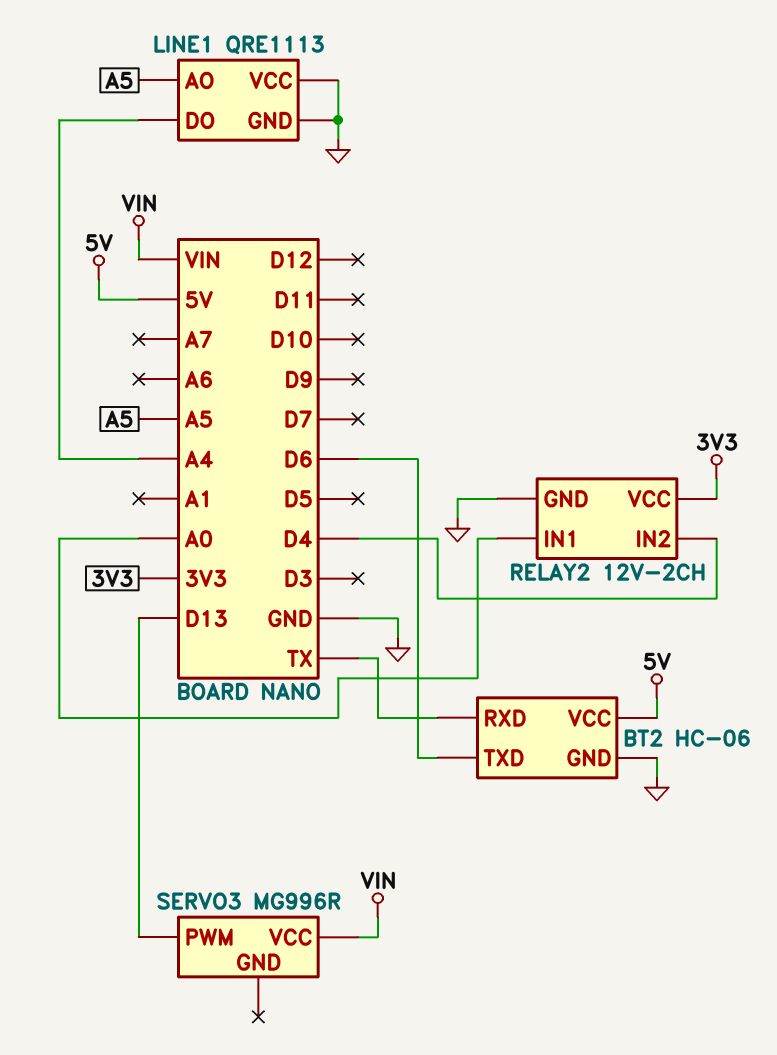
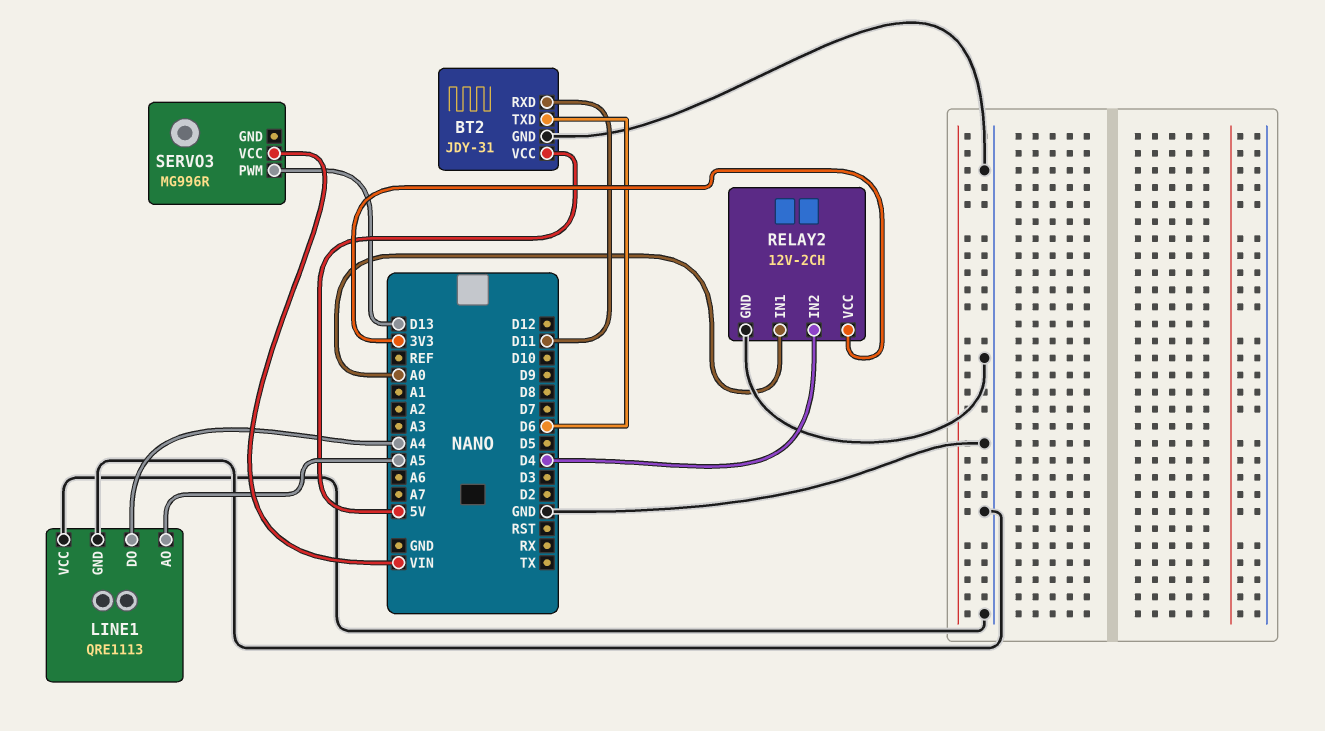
BT2: HC-06 -> JDY-31
BT2 pin RXD: TX -> D11

